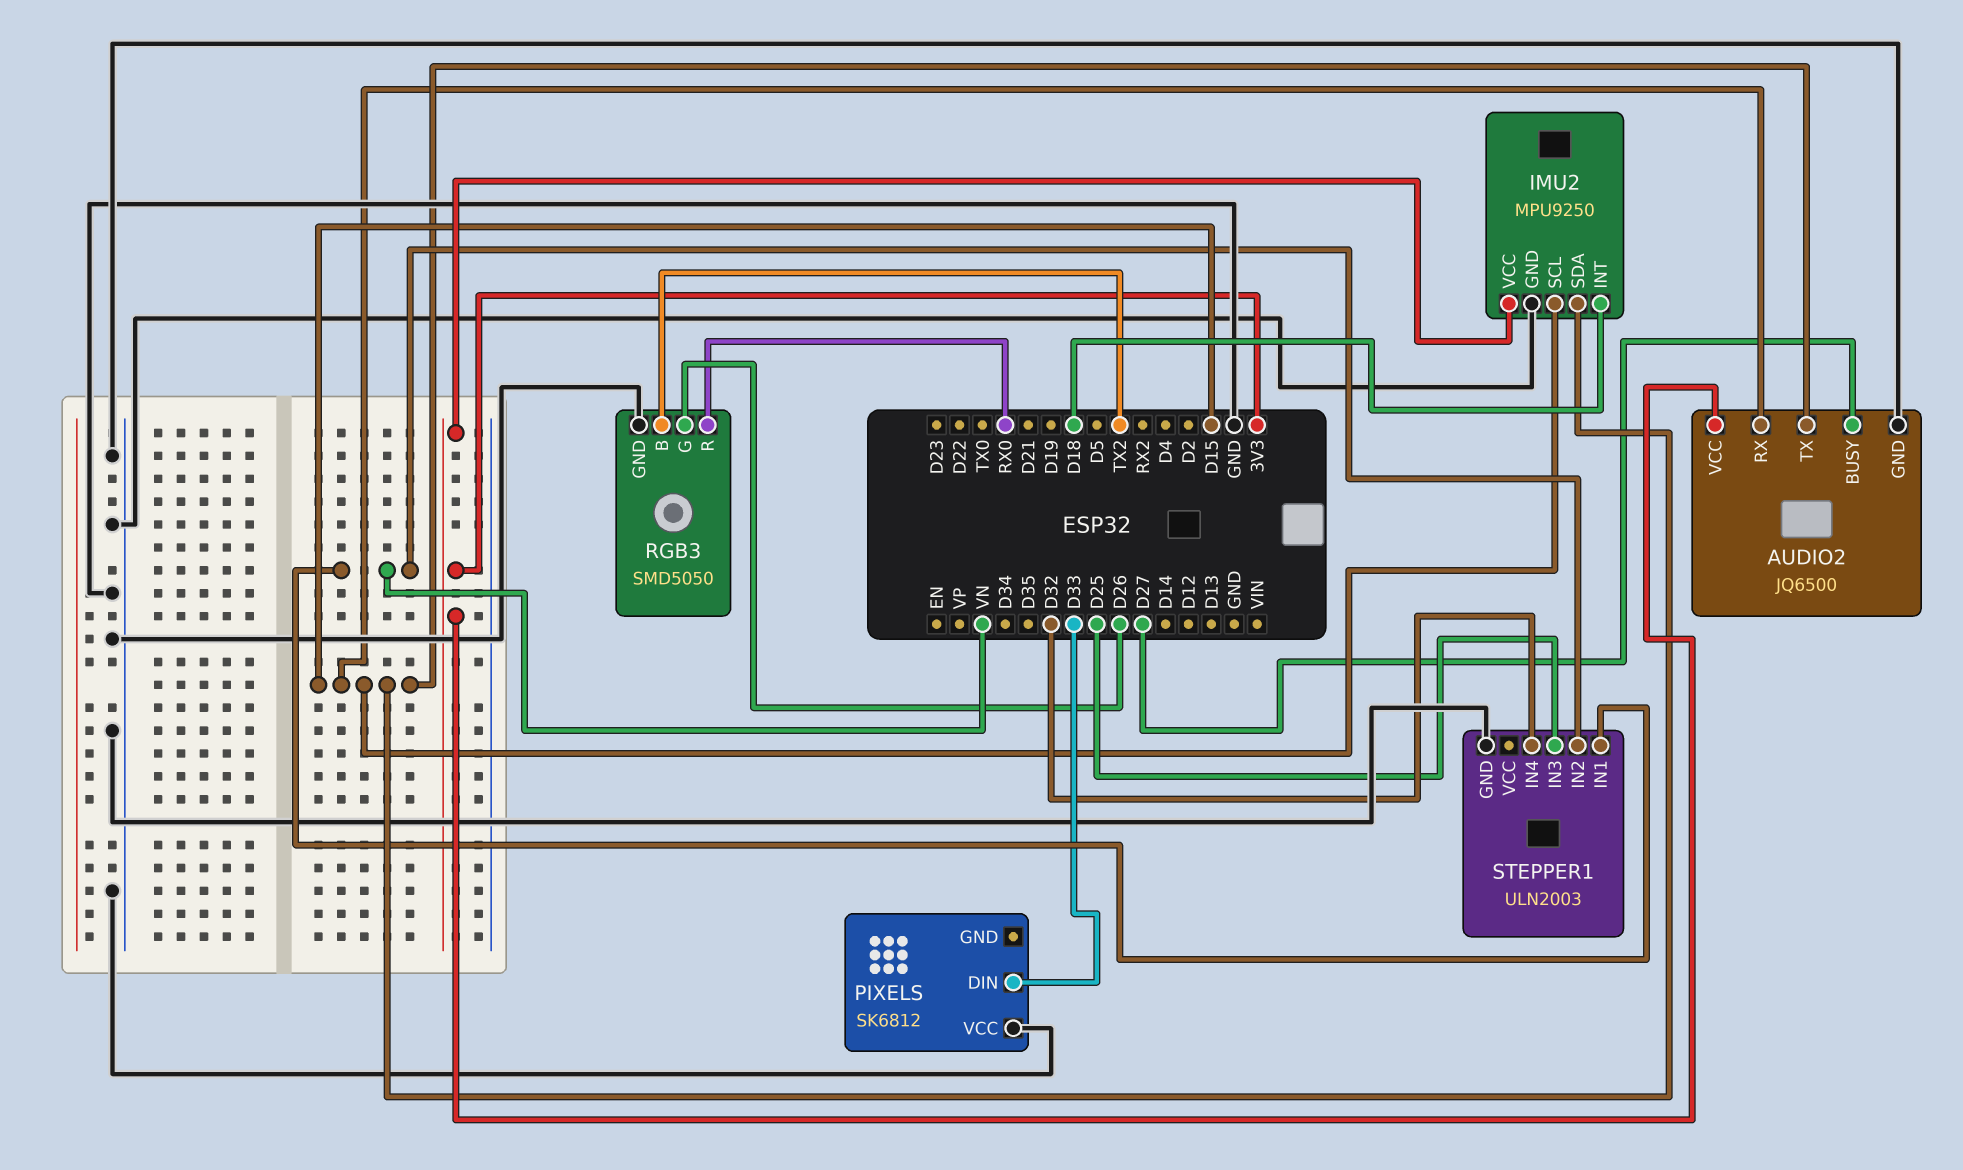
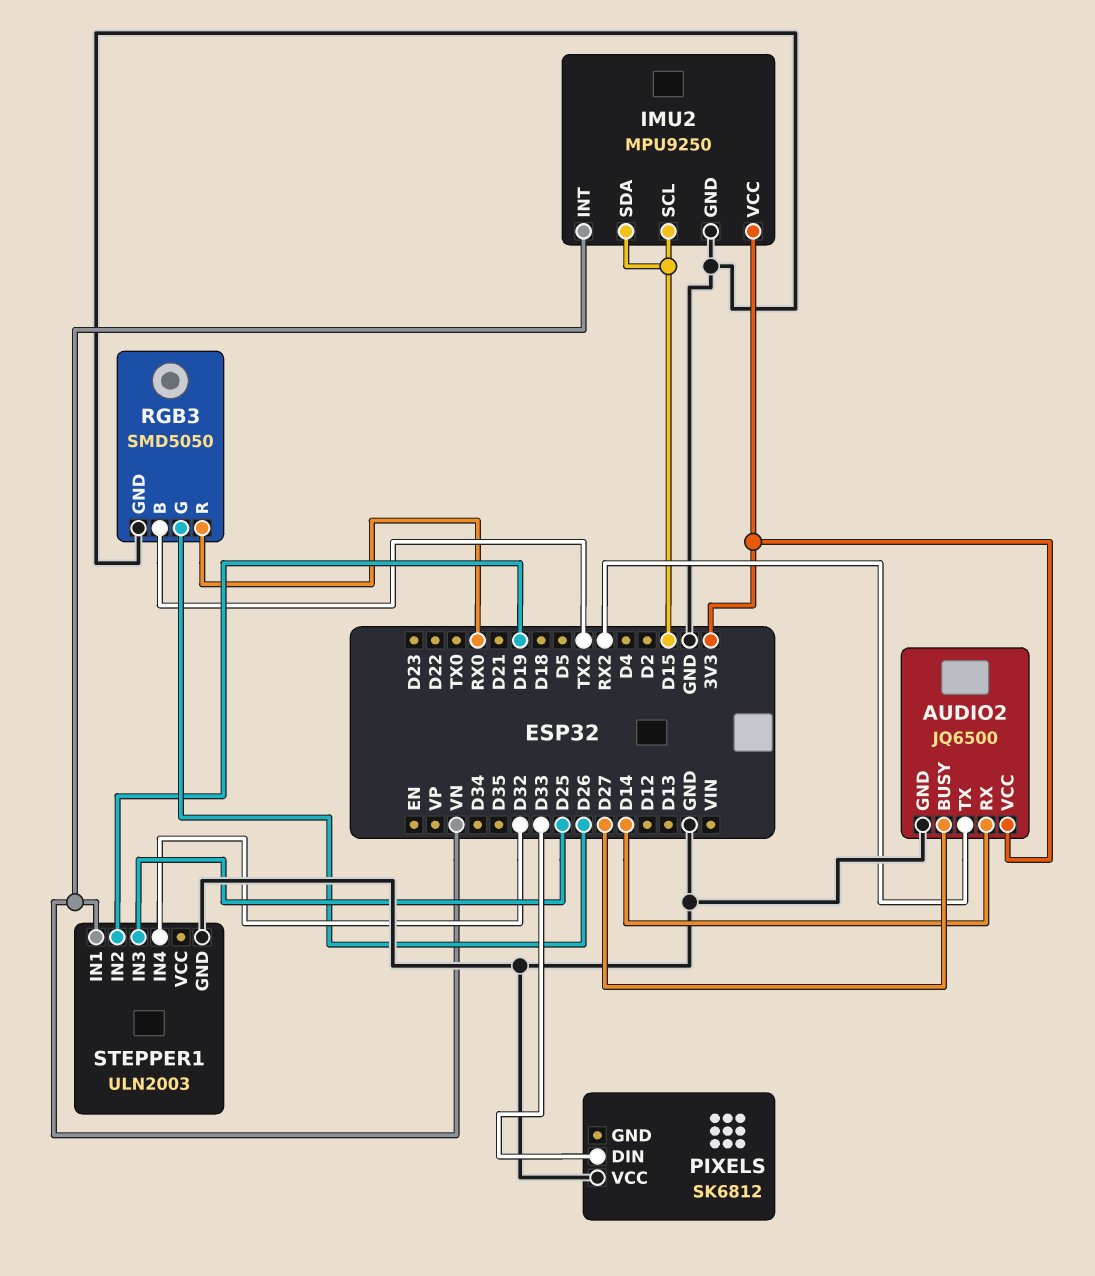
AUDIO2 pin RX: D15 -> D14
AUDIO2 pin TX: D15 -> RX2
IMU2 pin INT: D18 -> VN
STEPPER1 pin IN2: VN -> D19

